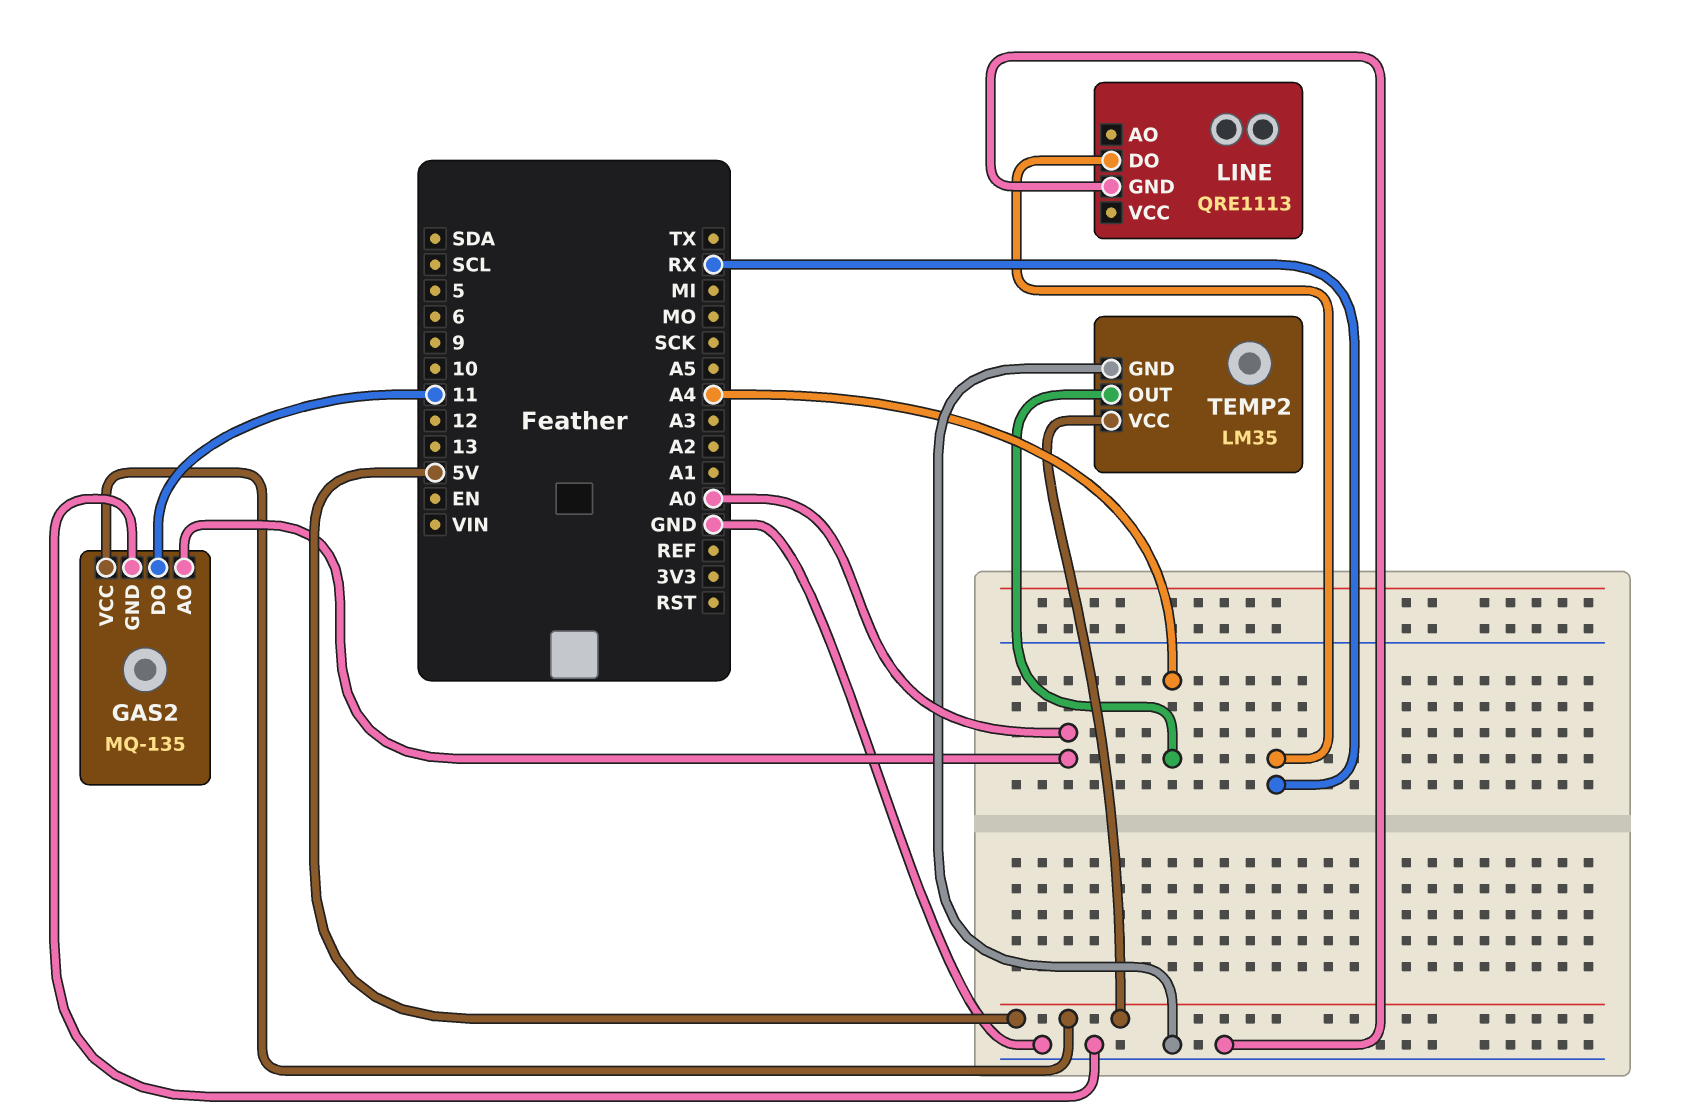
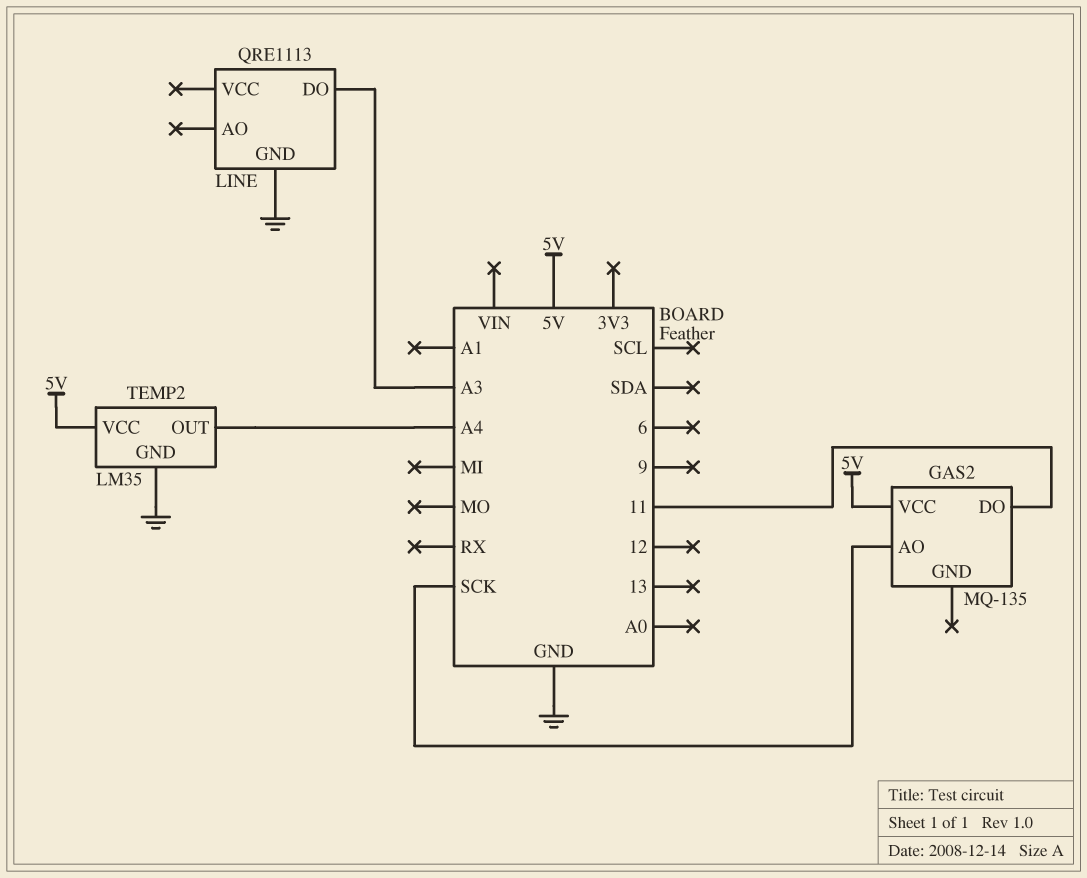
GAS2 pin AO: A0 -> SCK
GAS2 pin GND: GND -> none
LINE pin DO: RX -> A3

